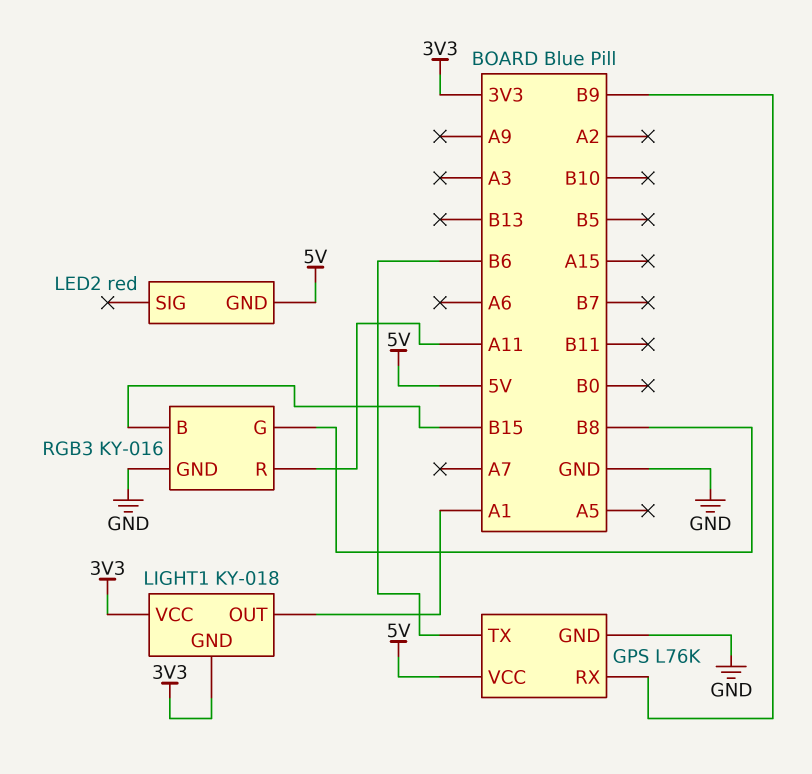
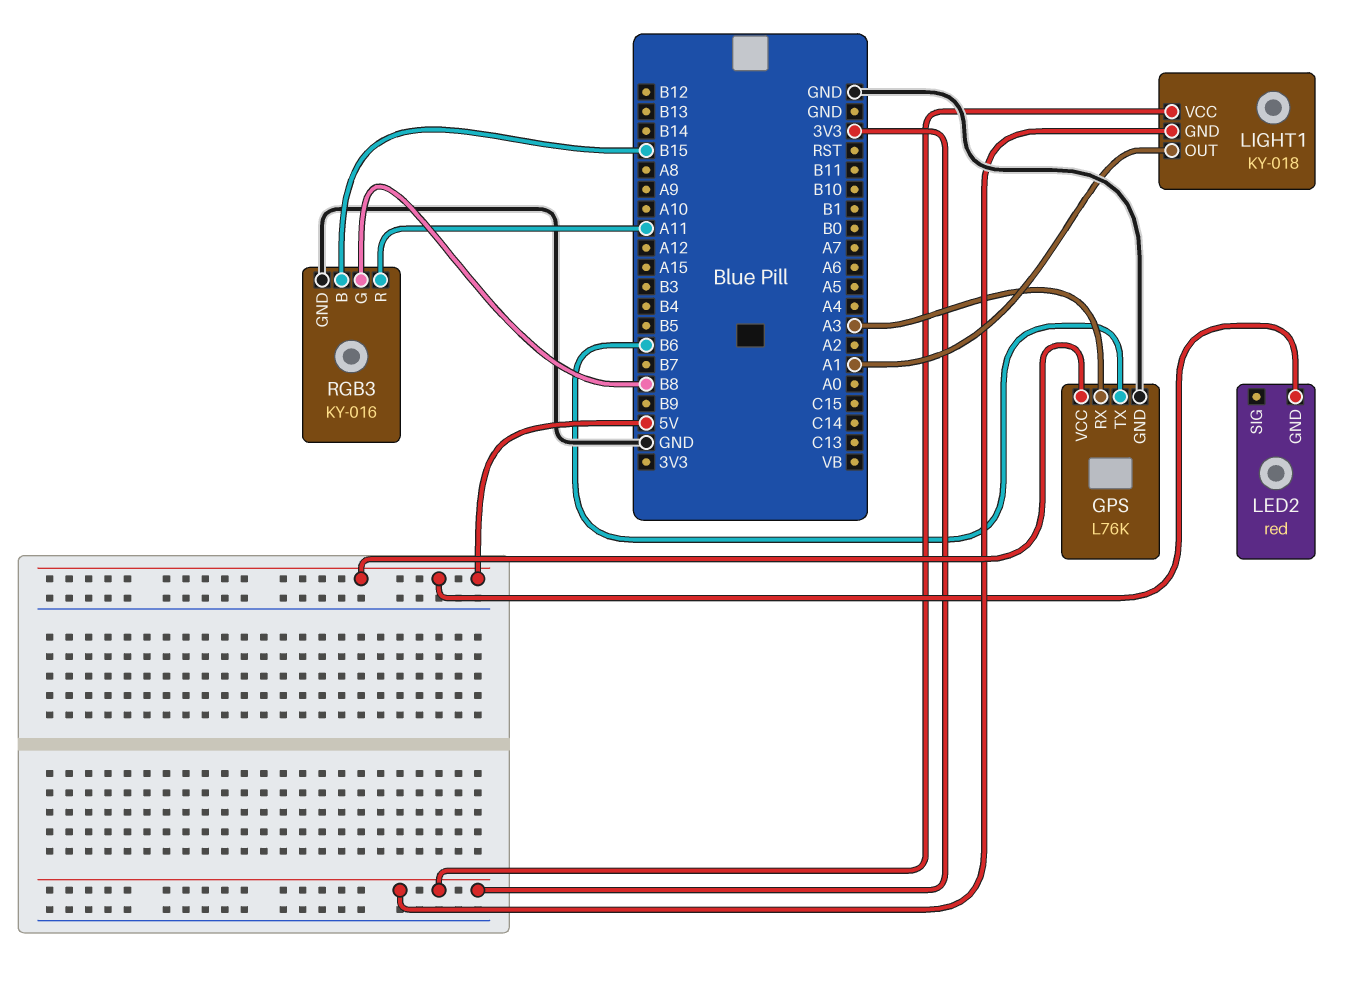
GPS pin RX: B9 -> A3

